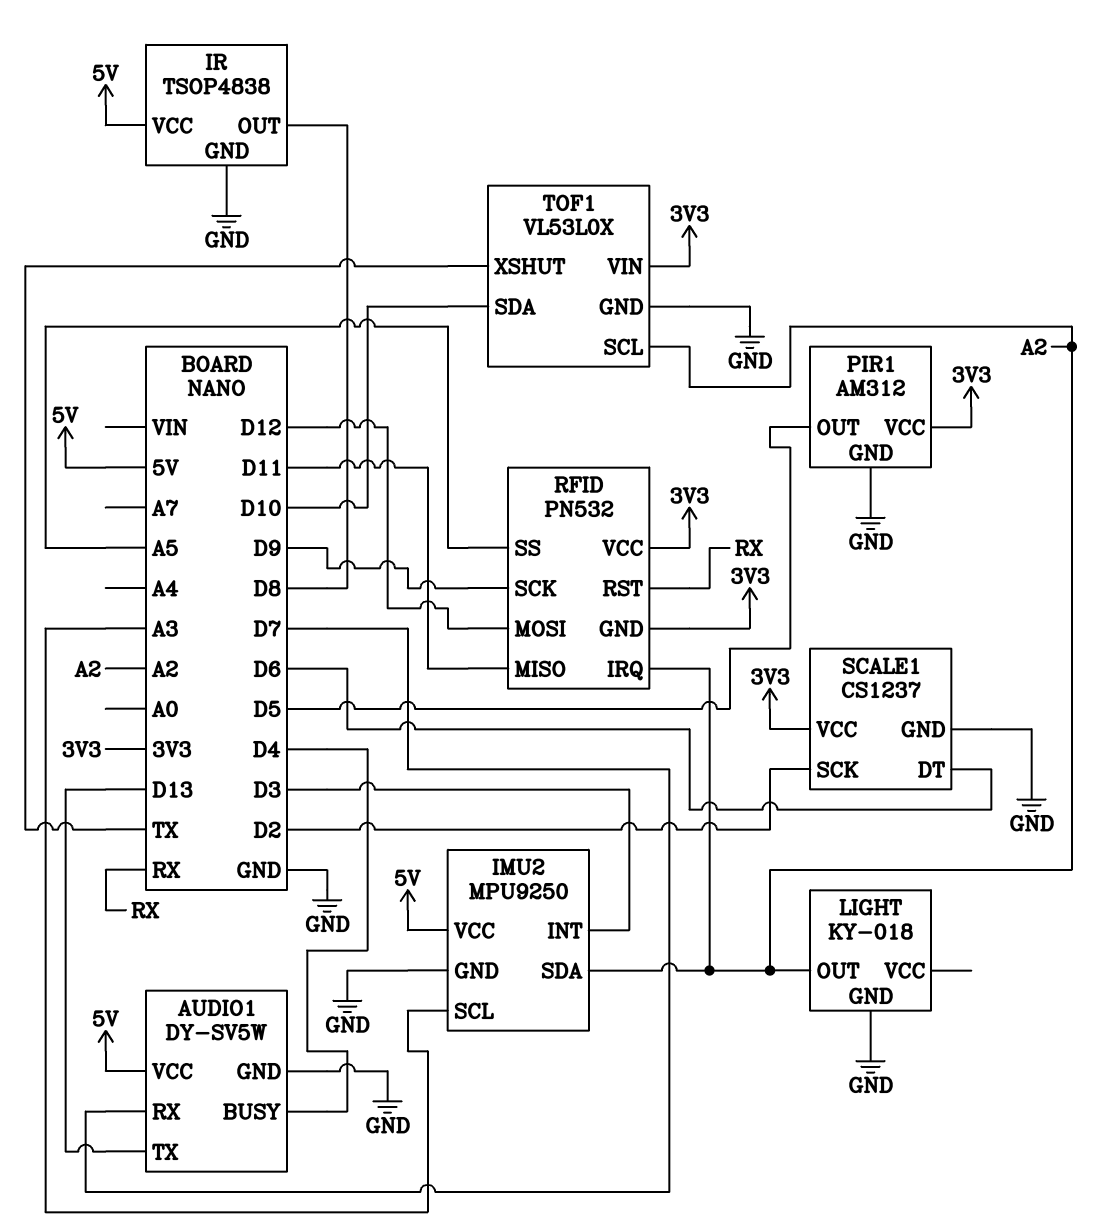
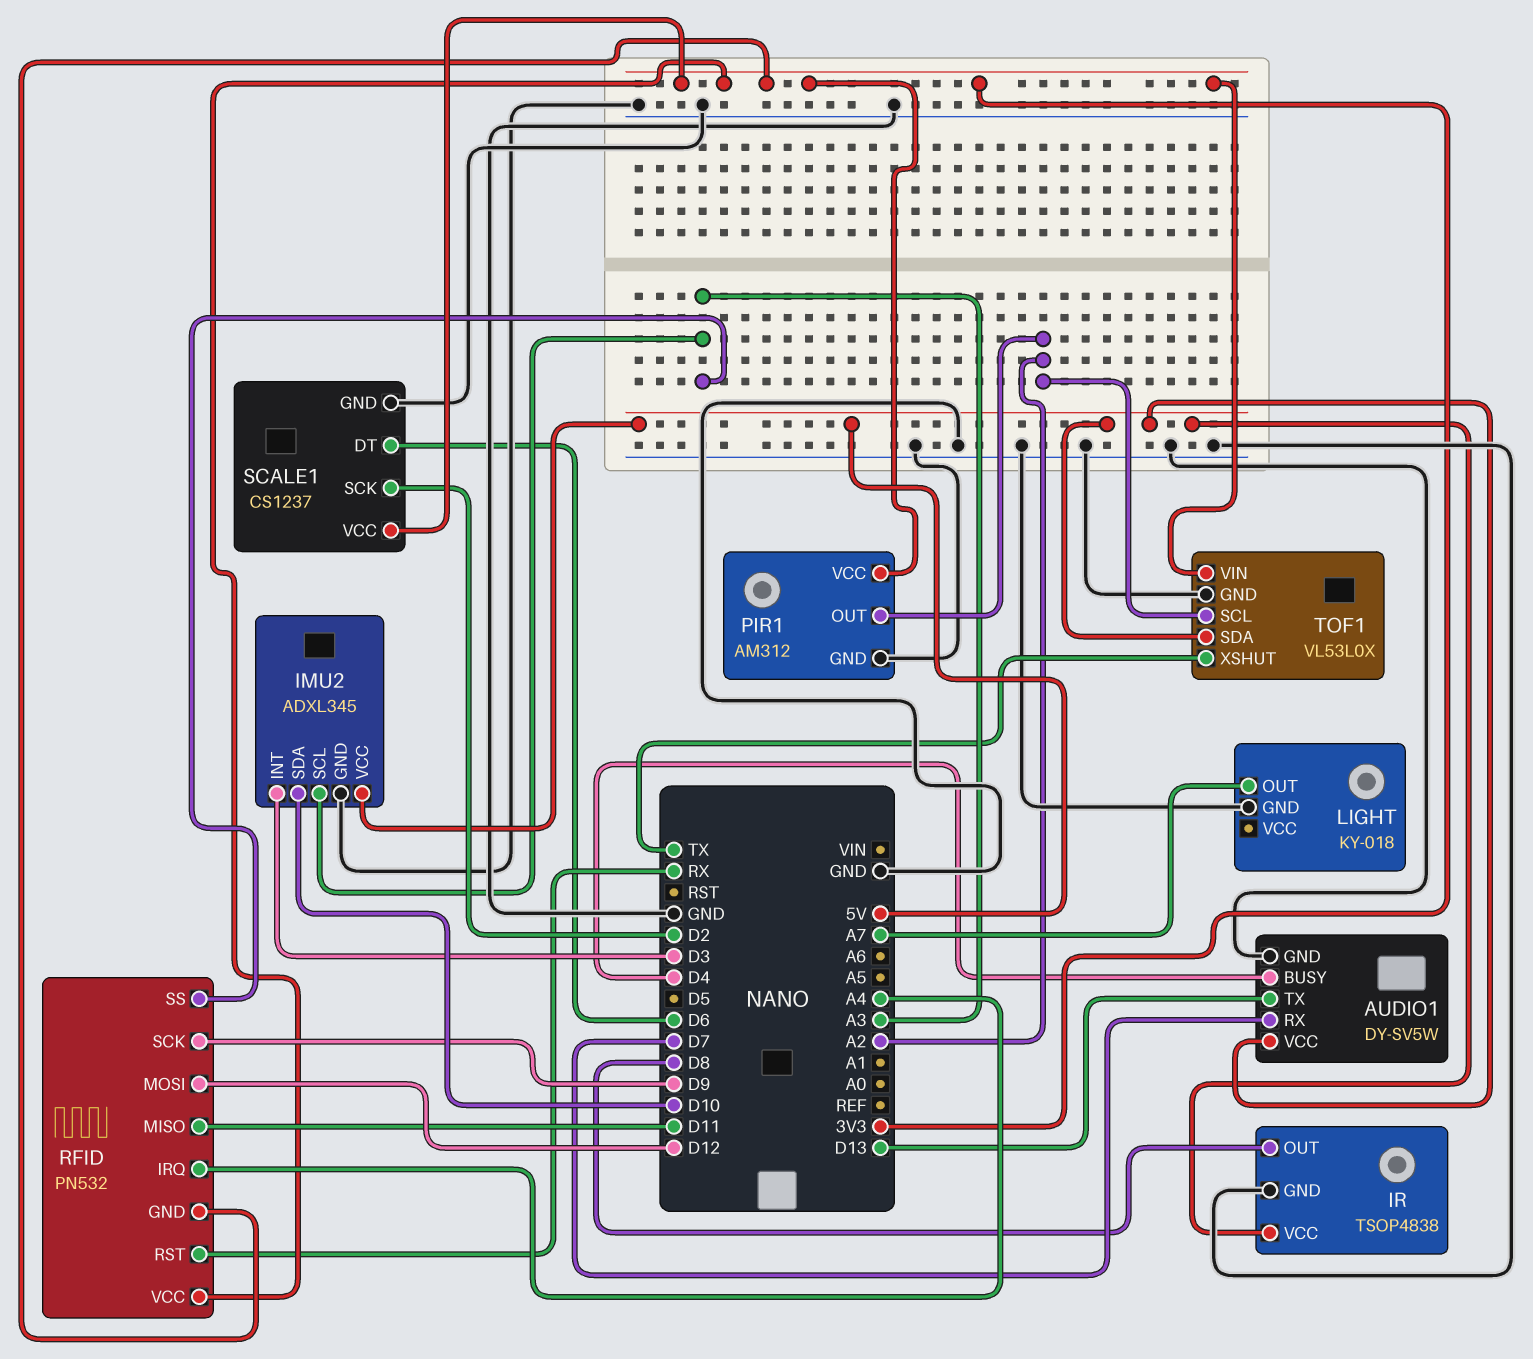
IMU2: MPU9250 -> ADXL345
IMU2 pin SDA: A2 -> D10
LIGHT pin OUT: A2 -> A7
PIR1 pin OUT: D5 -> A2
RFID pin IRQ: A2 -> A4
RFID pin SS: A5 -> A3
TOF1 pin SDA: D10 -> 5V

